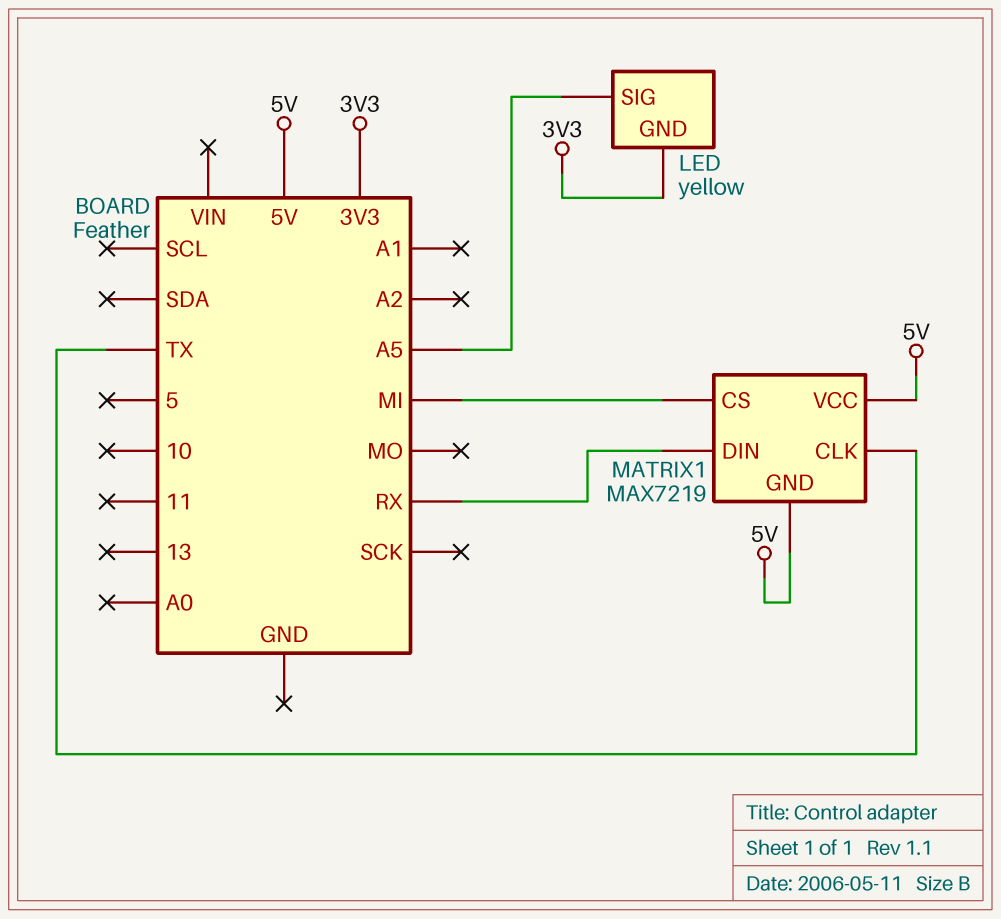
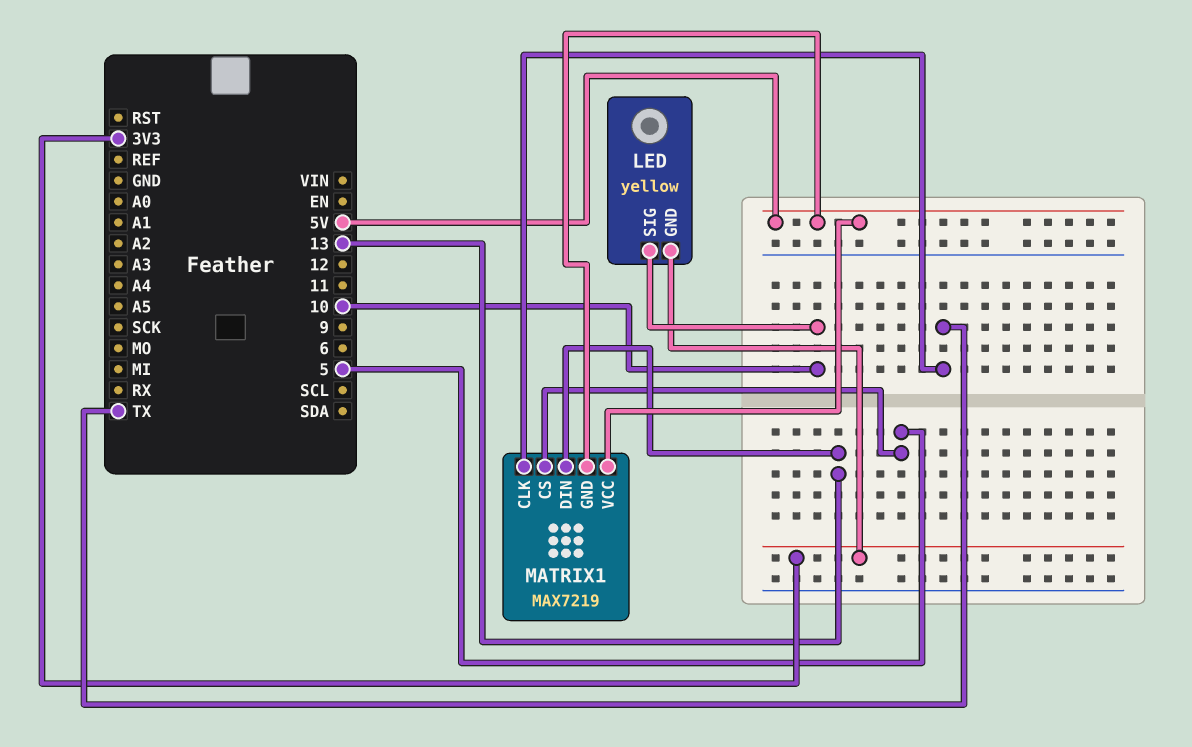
LED pin SIG: A5 -> 10
MATRIX1 pin CS: MI -> 5
MATRIX1 pin DIN: RX -> 13

